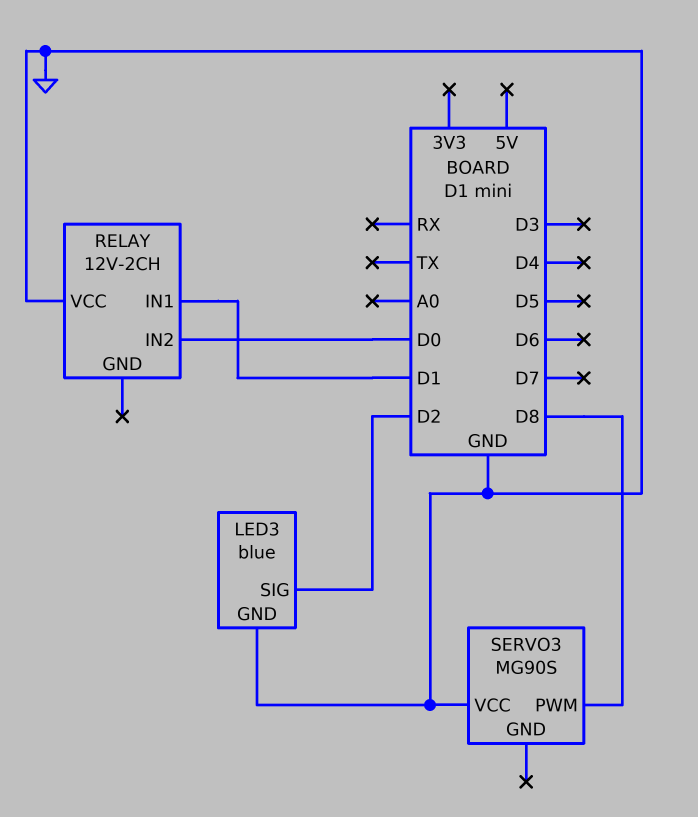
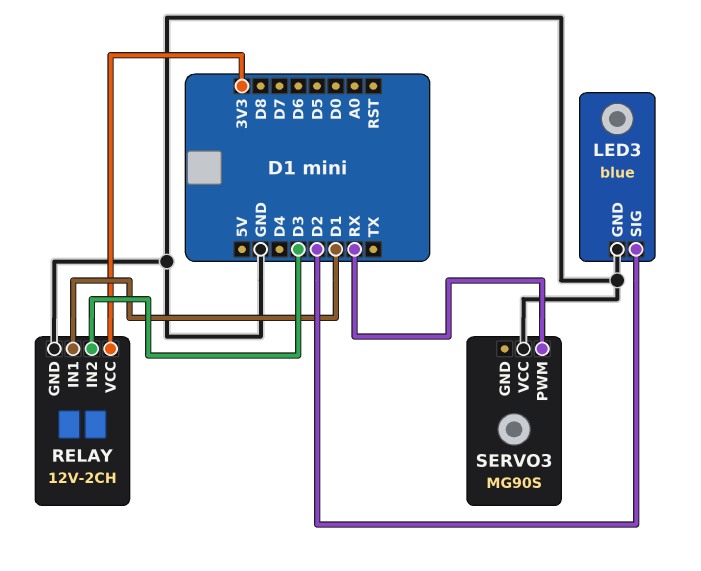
RELAY pin GND: none -> GND
RELAY pin IN2: D0 -> D3
RELAY pin VCC: GND -> 3V3
SERVO3 pin PWM: D8 -> RX

